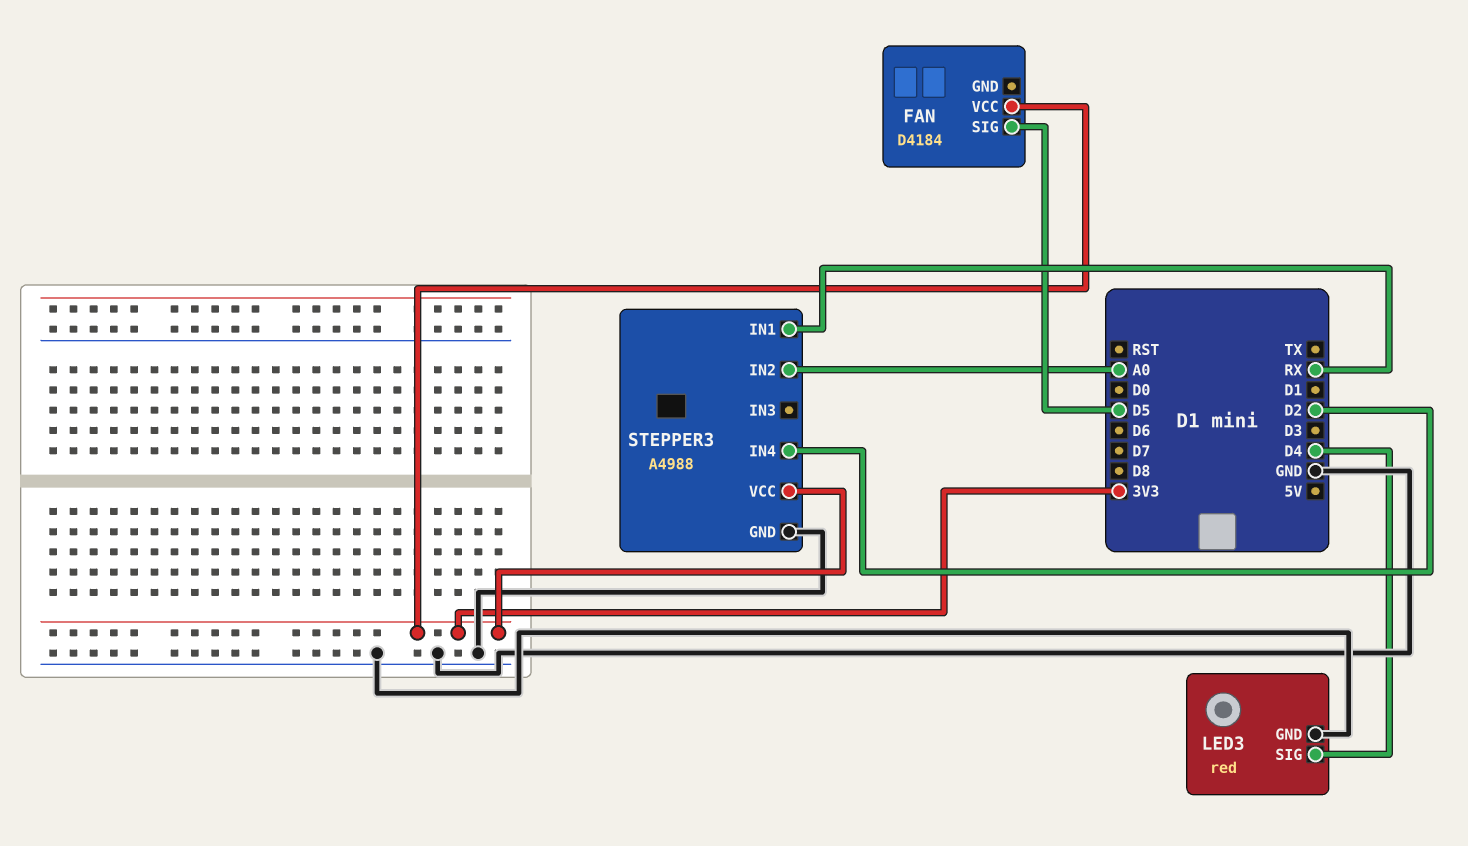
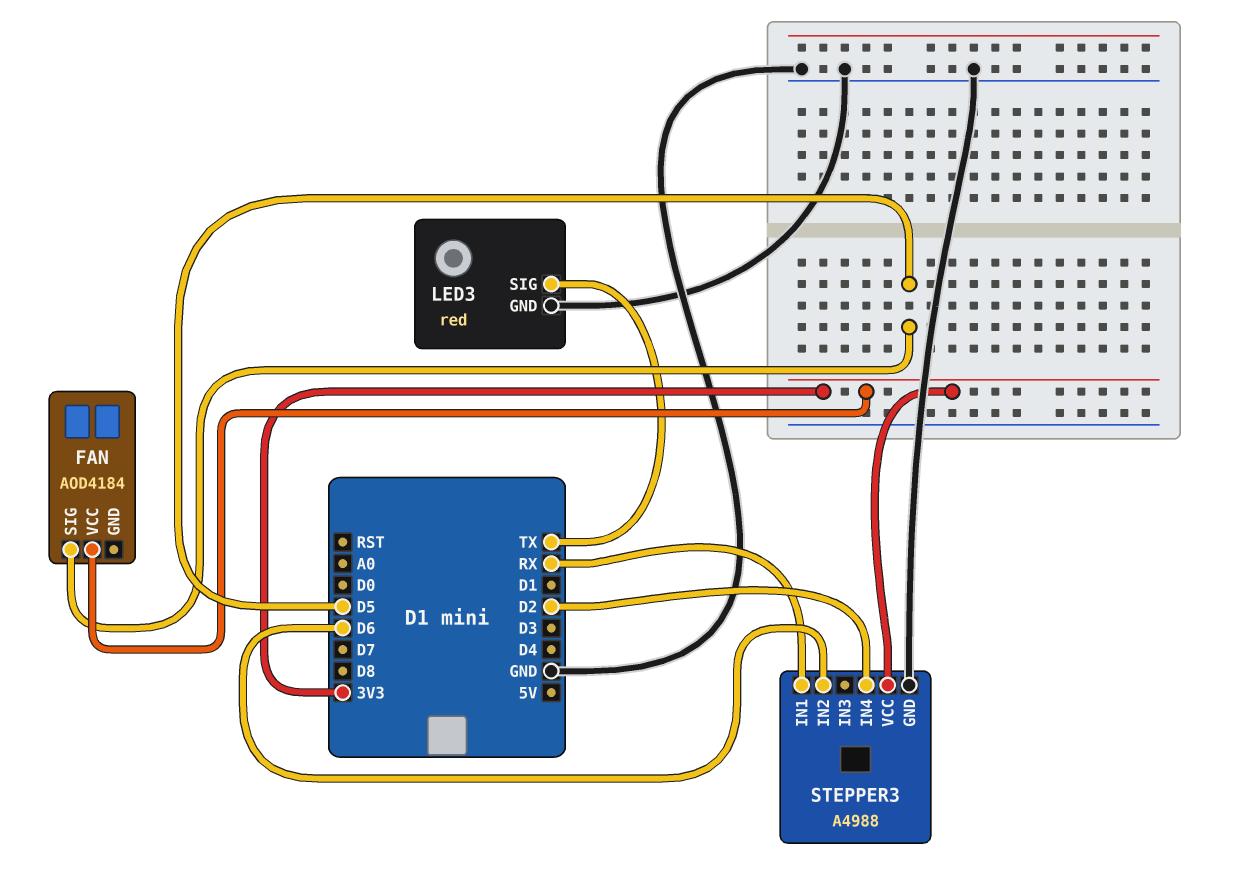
FAN: D4184 -> AOD4184
LED3 pin SIG: D4 -> TX
STEPPER3 pin IN2: A0 -> D6

